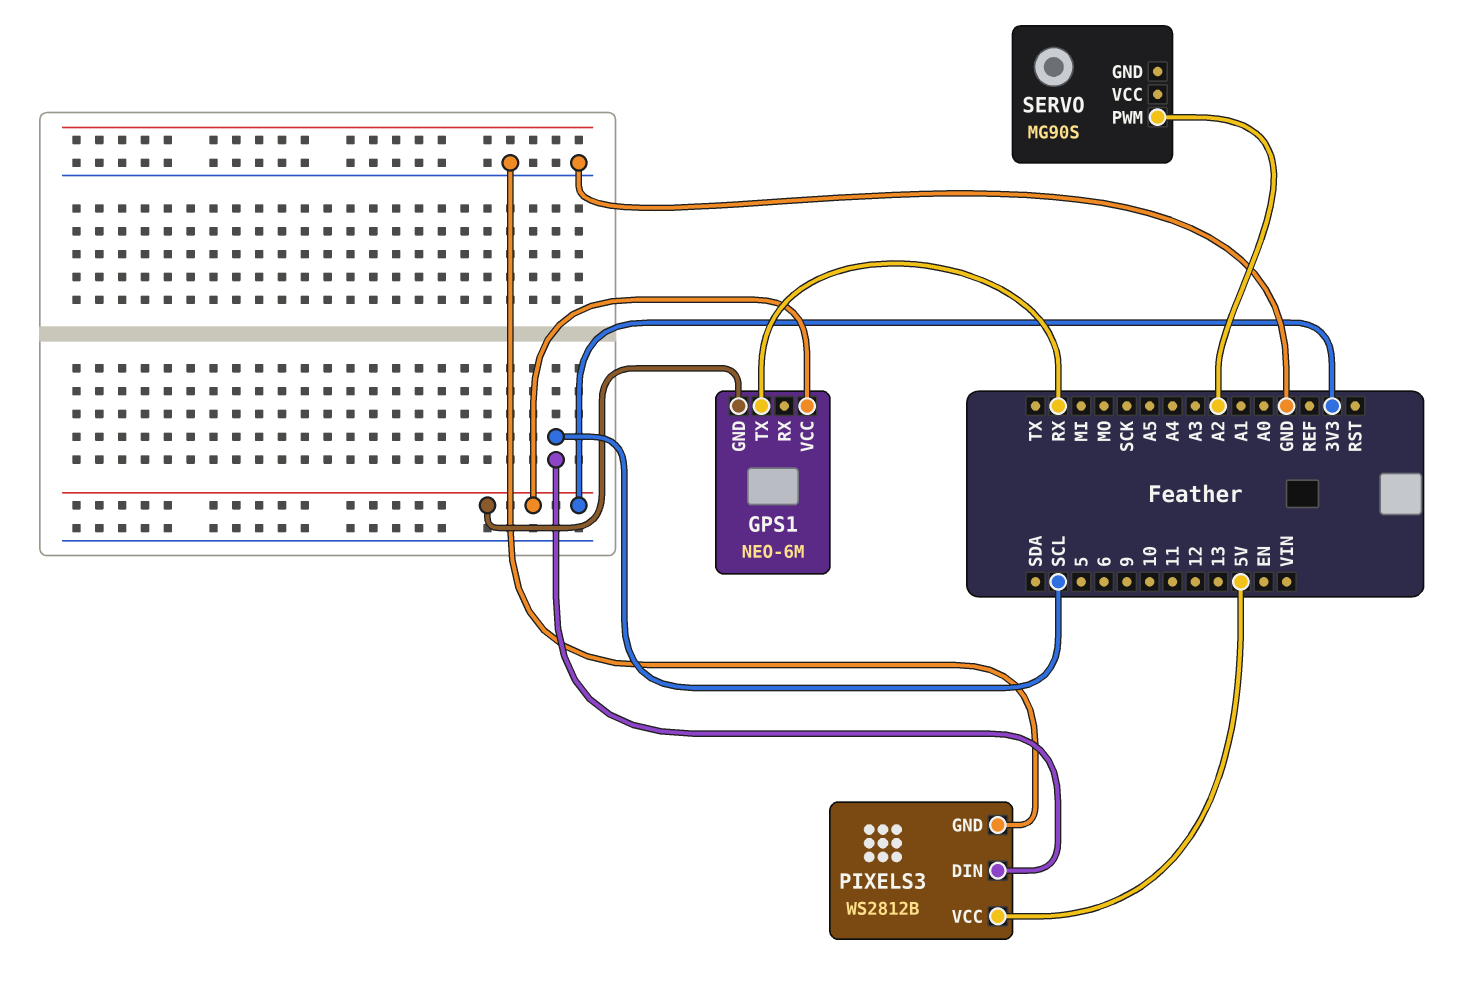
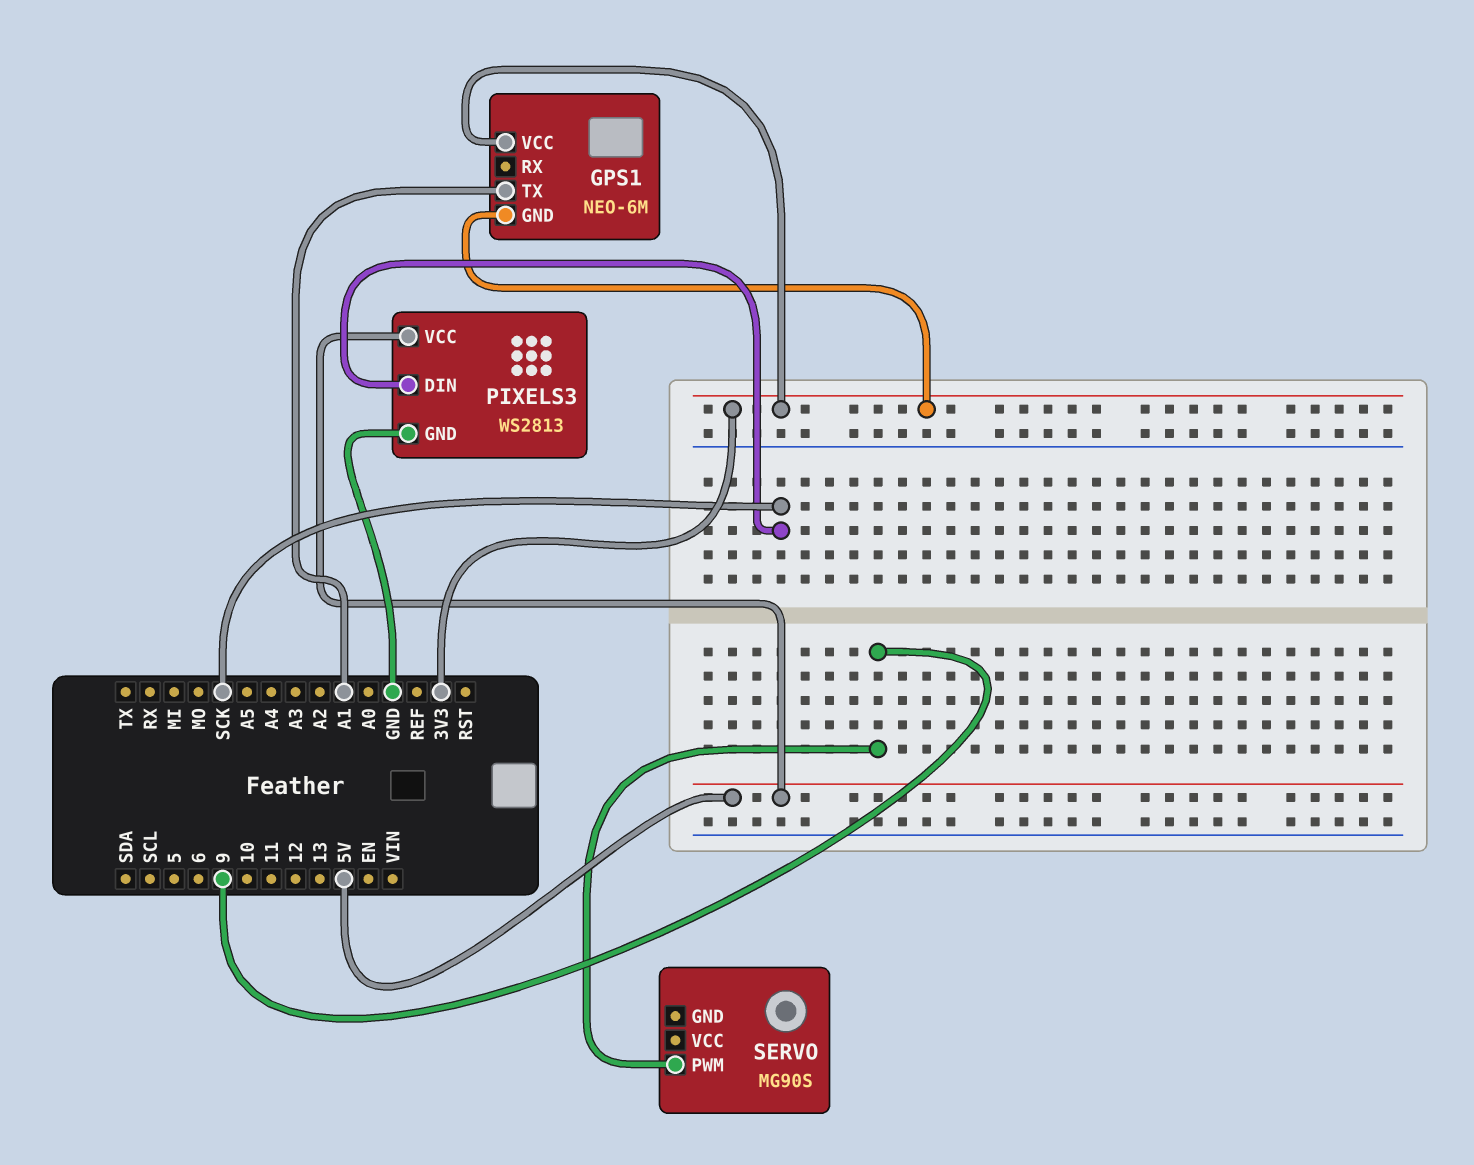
GPS1 pin TX: RX -> A1
PIXELS3: WS2812B -> WS2813
PIXELS3 pin DIN: SCL -> SCK
SERVO pin PWM: A2 -> 9

